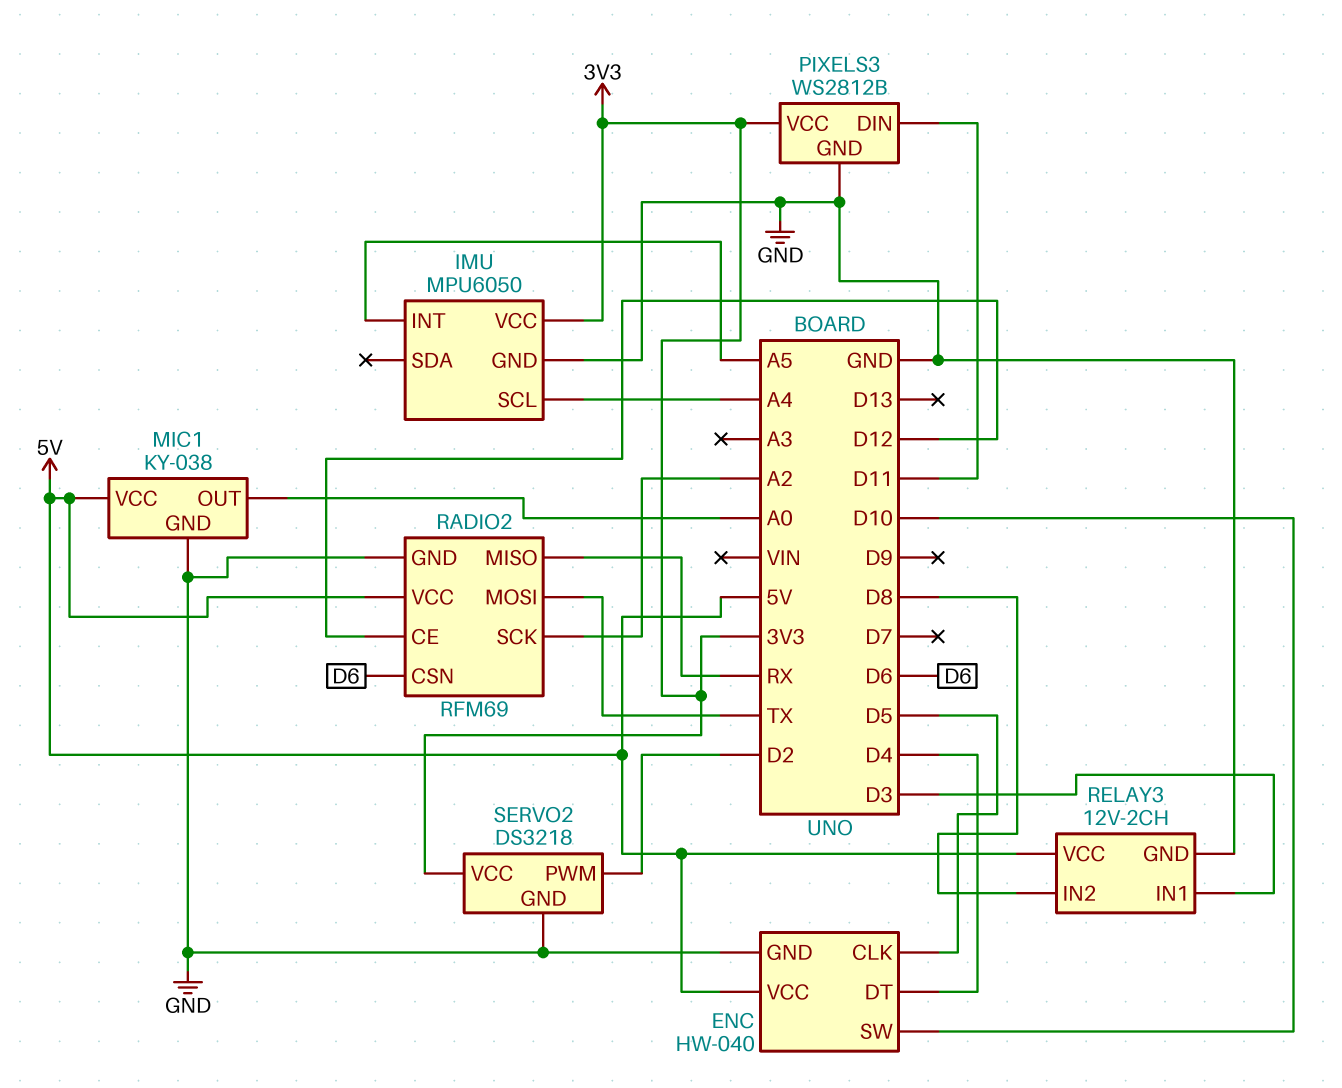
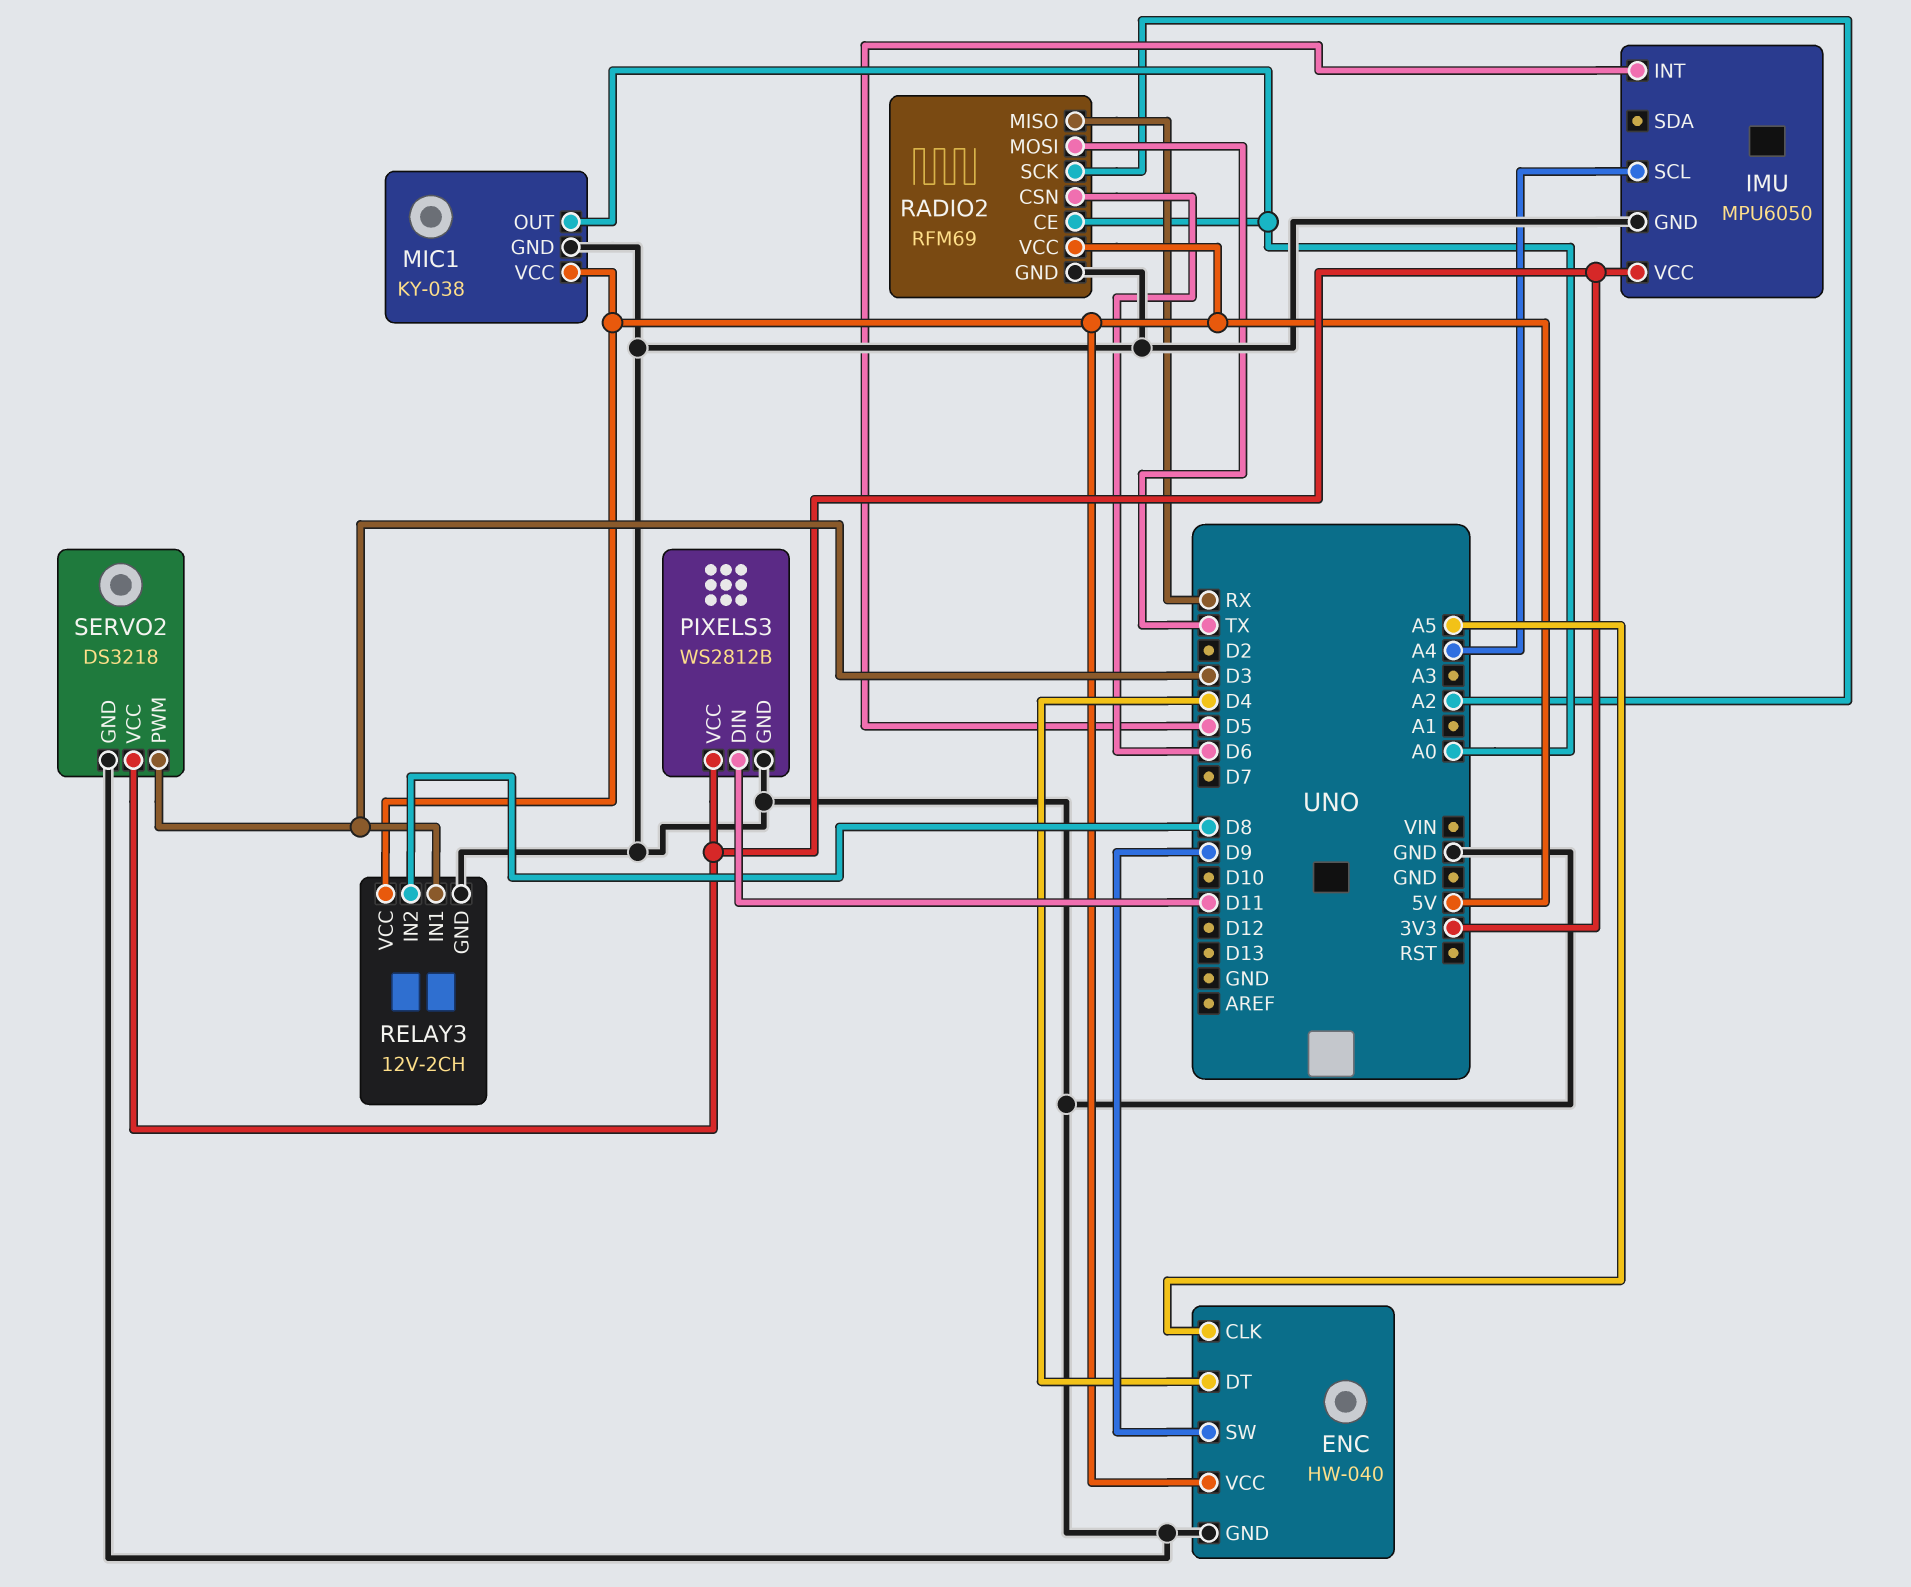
ENC pin CLK: D5 -> A5
ENC pin SW: D10 -> D9
IMU pin INT: A5 -> D5
RADIO2 pin CE: D12 -> A0
SERVO2 pin PWM: D2 -> D3

